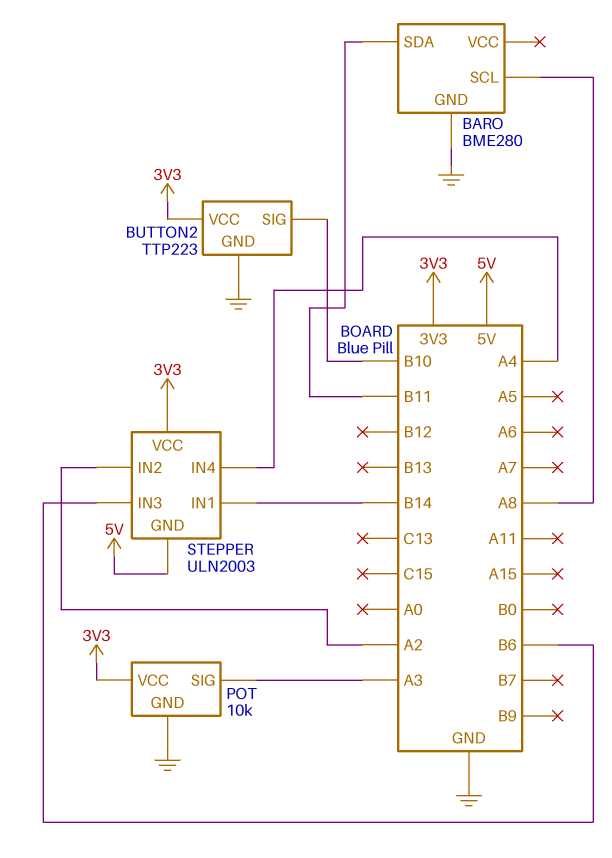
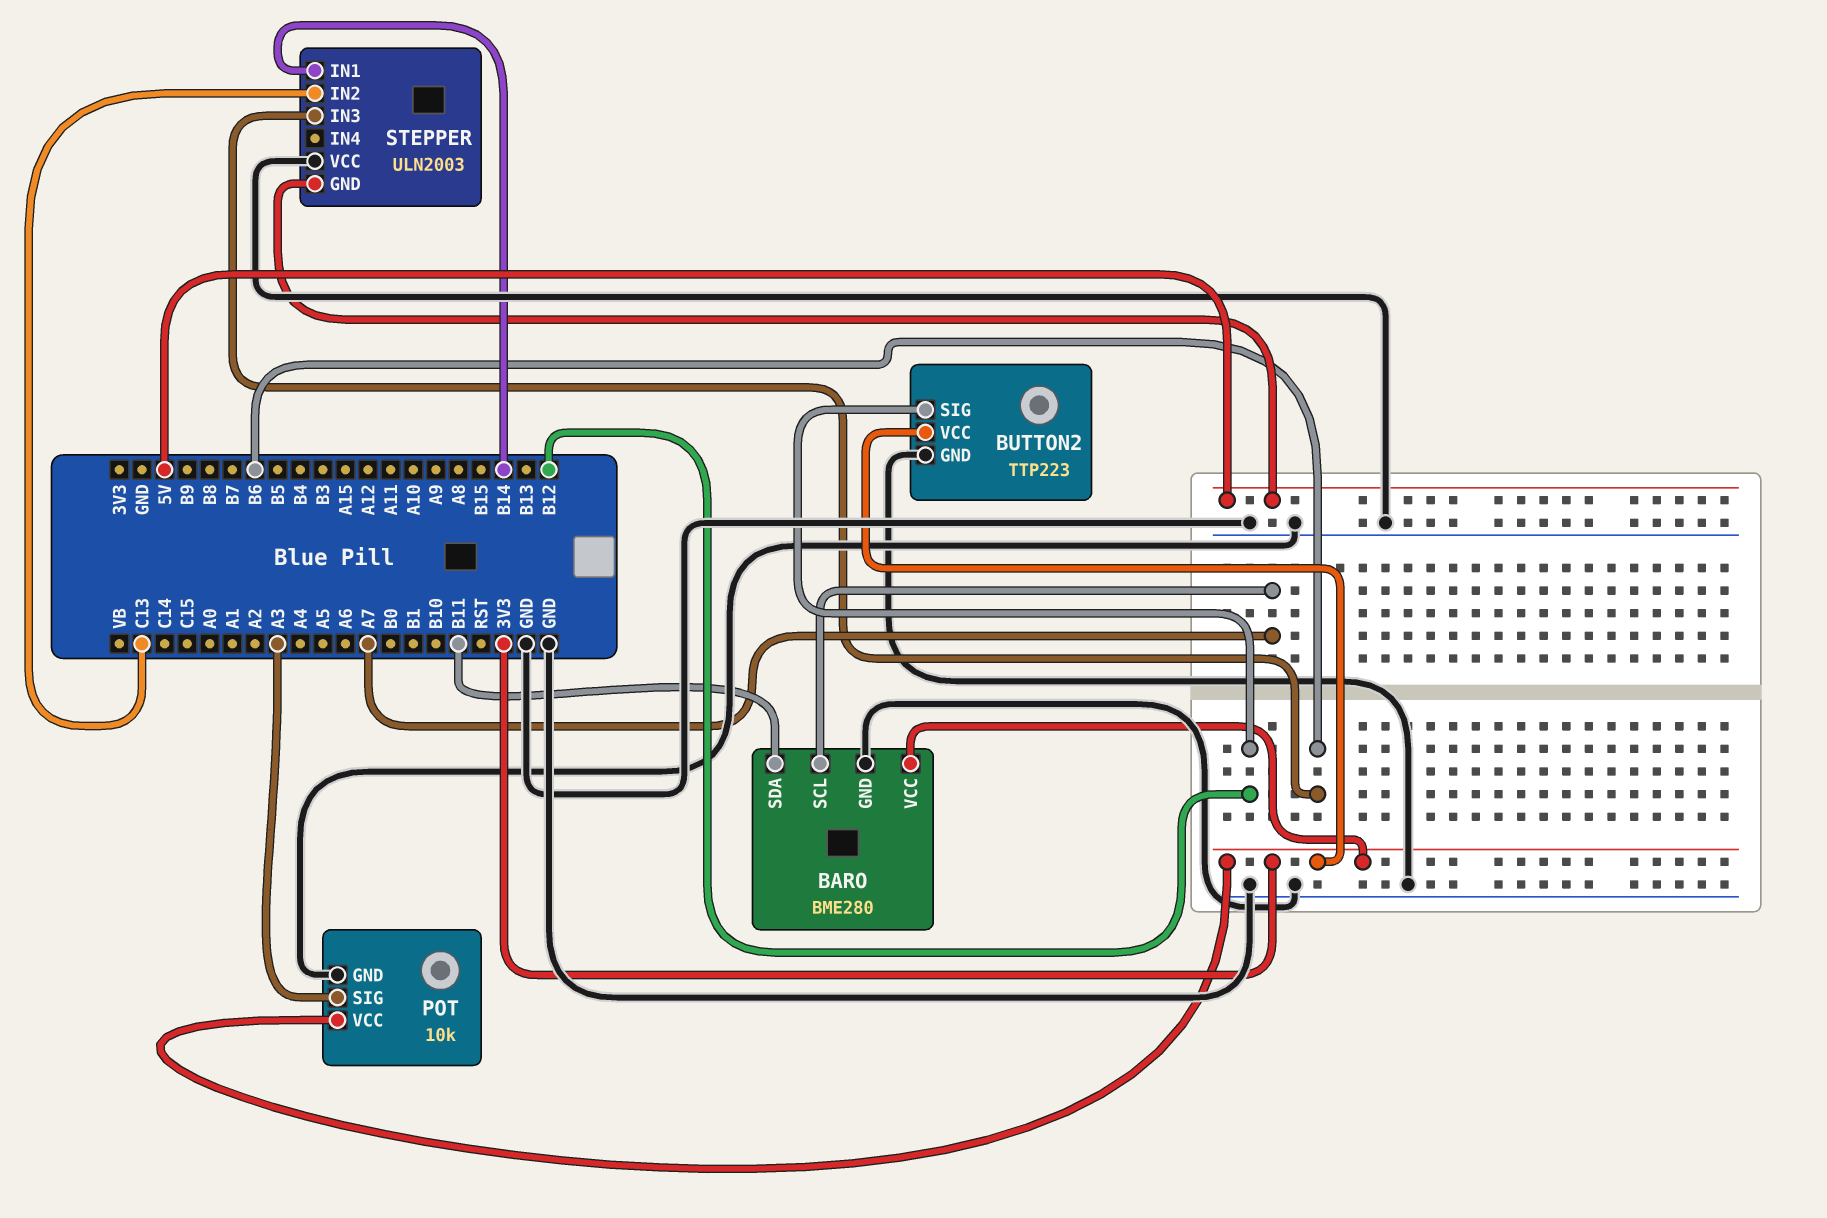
BARO pin SCL: A8 -> A7
BARO pin VCC: none -> 3V3
BUTTON2 pin SIG: B10 -> B12
STEPPER pin IN2: A2 -> C13
STEPPER pin IN4: A4 -> none
STEPPER pin VCC: 3V3 -> GND

